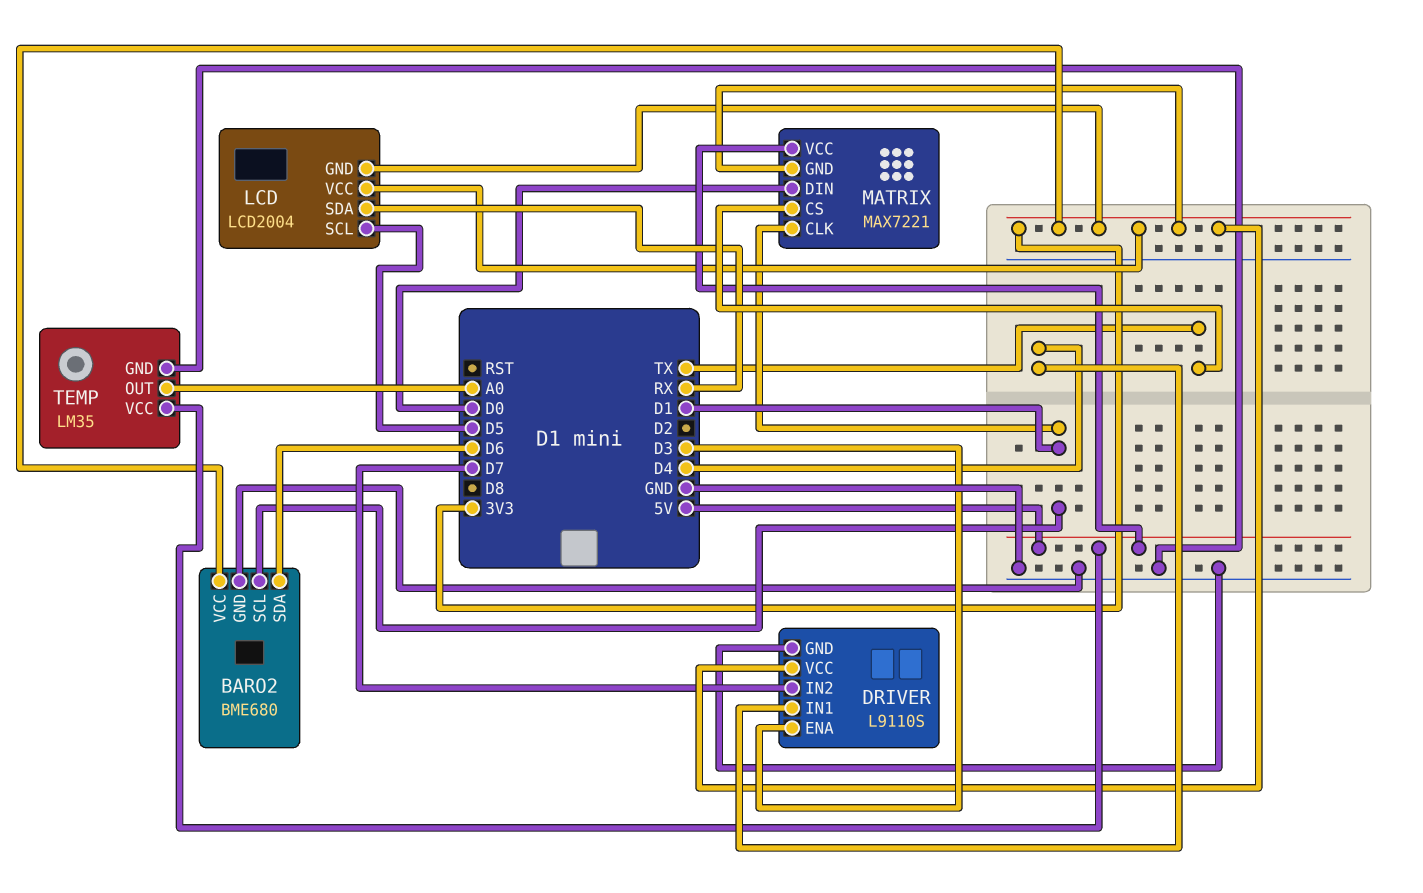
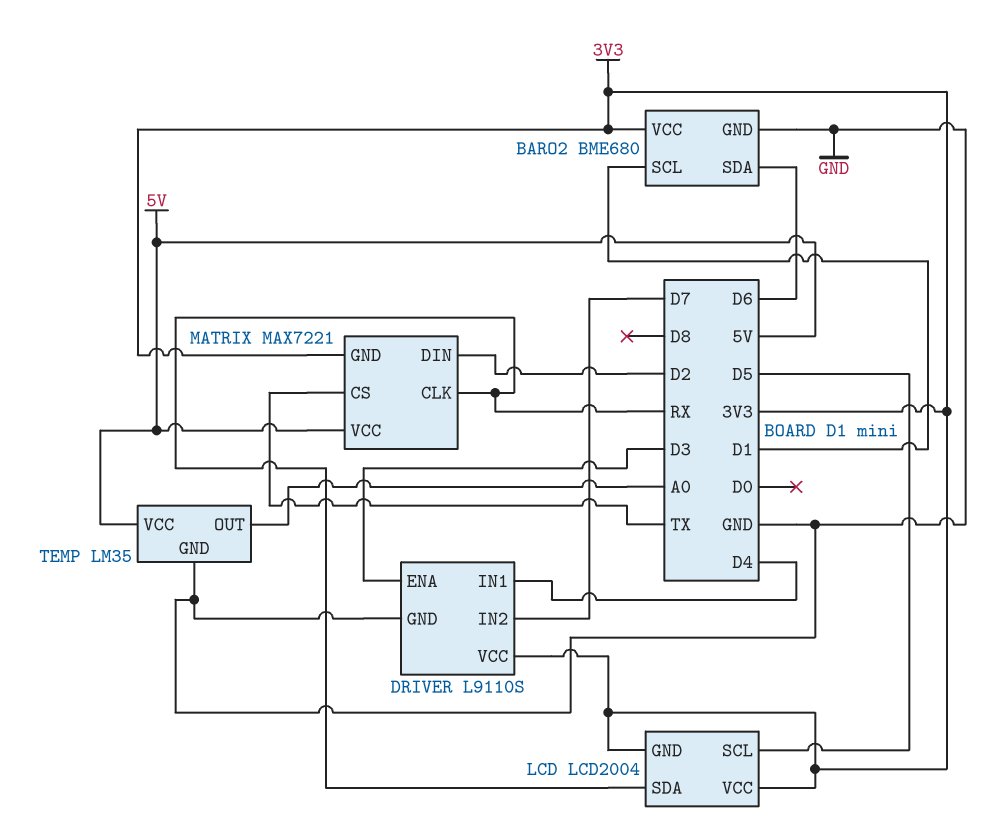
MATRIX pin CLK: D1 -> RX
MATRIX pin DIN: D0 -> D2

